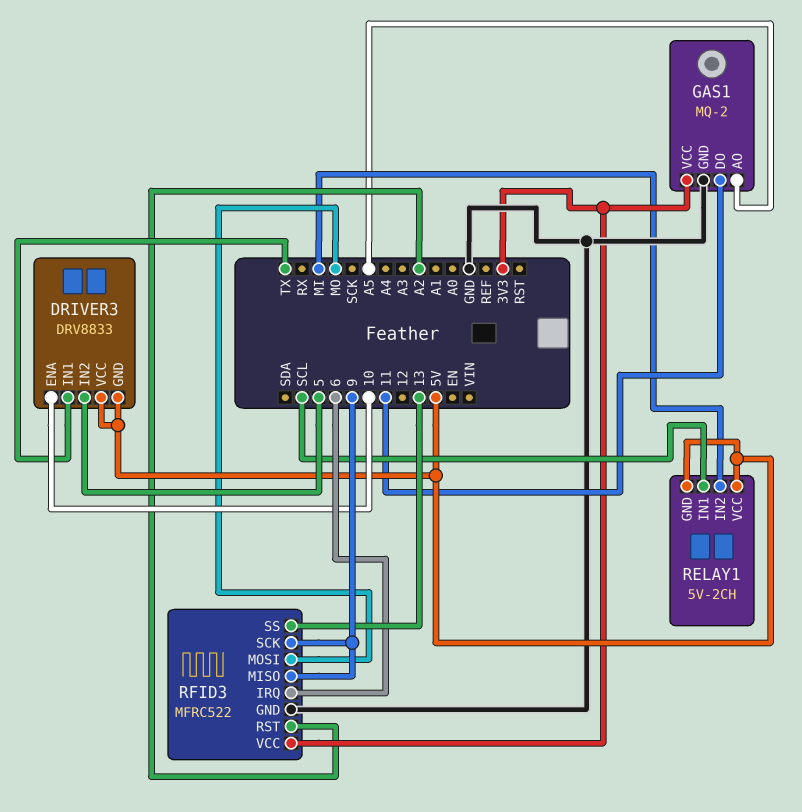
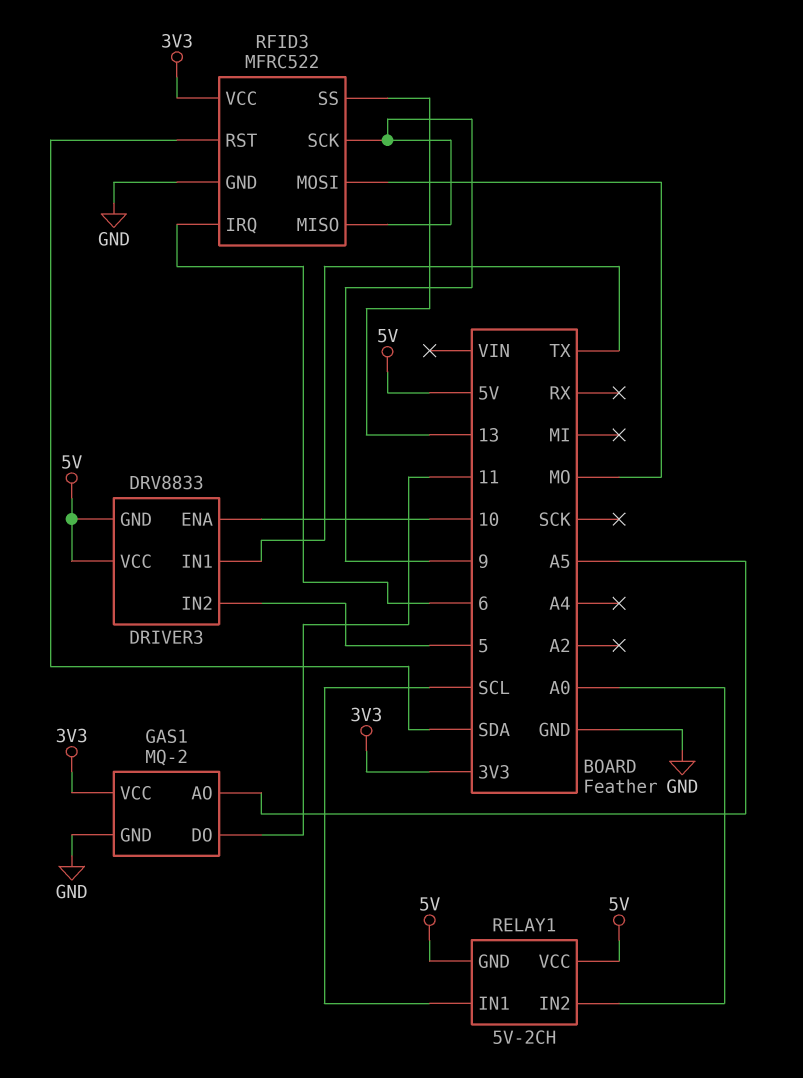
RELAY1 pin IN2: MI -> A0
RFID3 pin RST: A2 -> SDA

